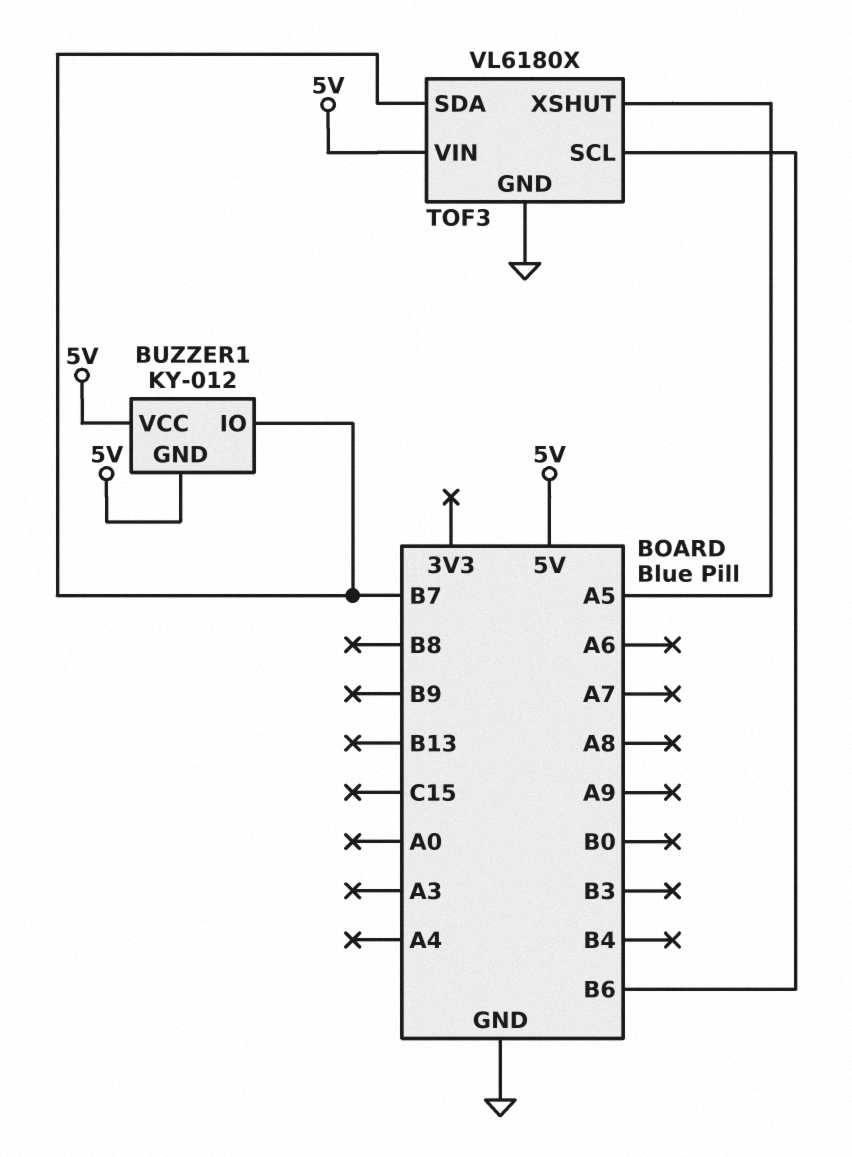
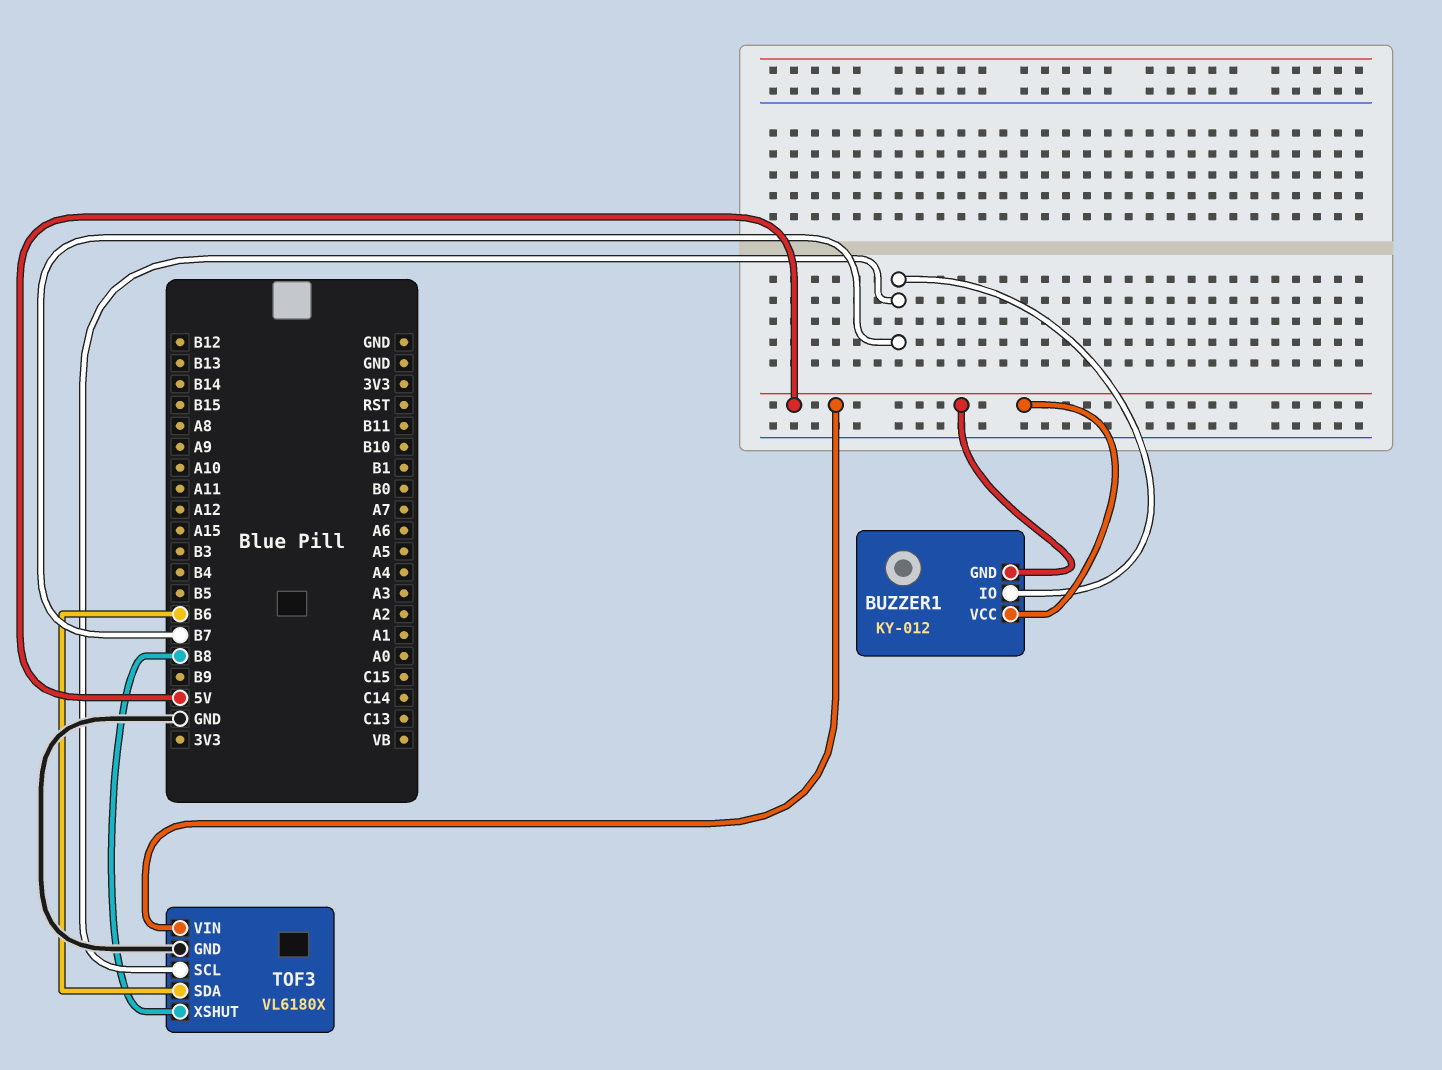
TOF3 pin SCL: B6 -> B7
TOF3 pin SDA: B7 -> B6
TOF3 pin XSHUT: A5 -> B8

